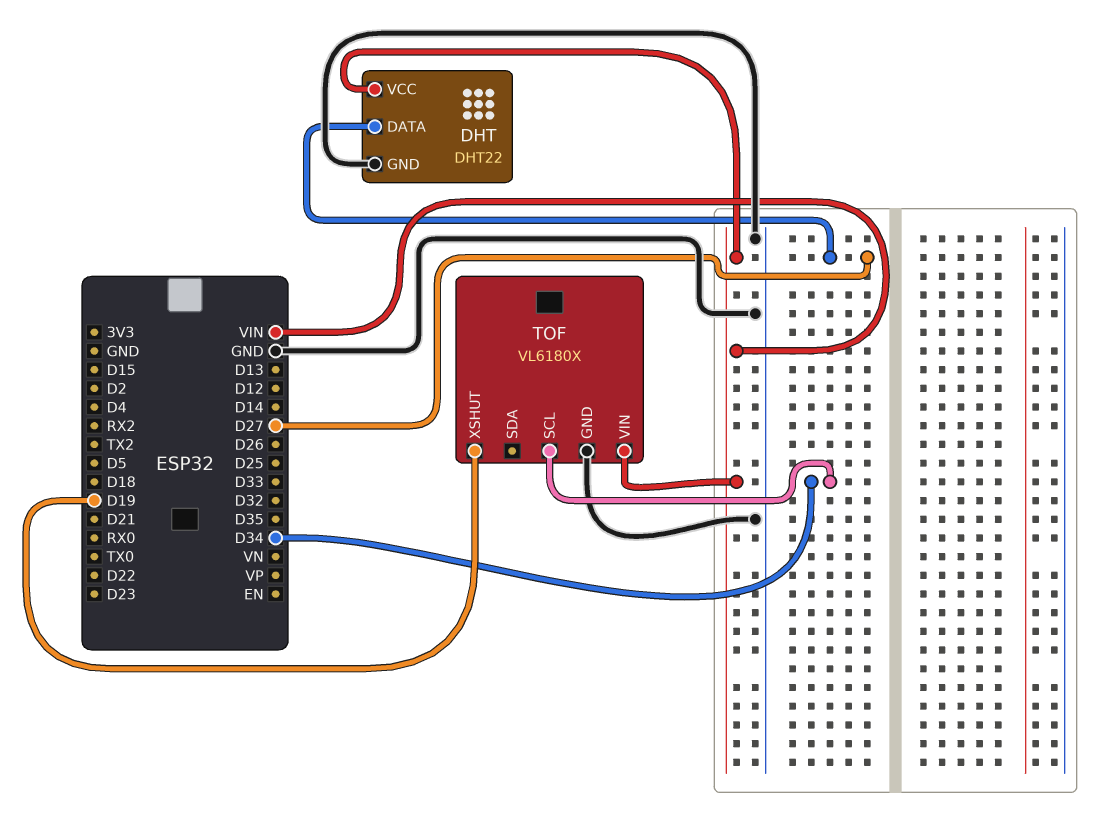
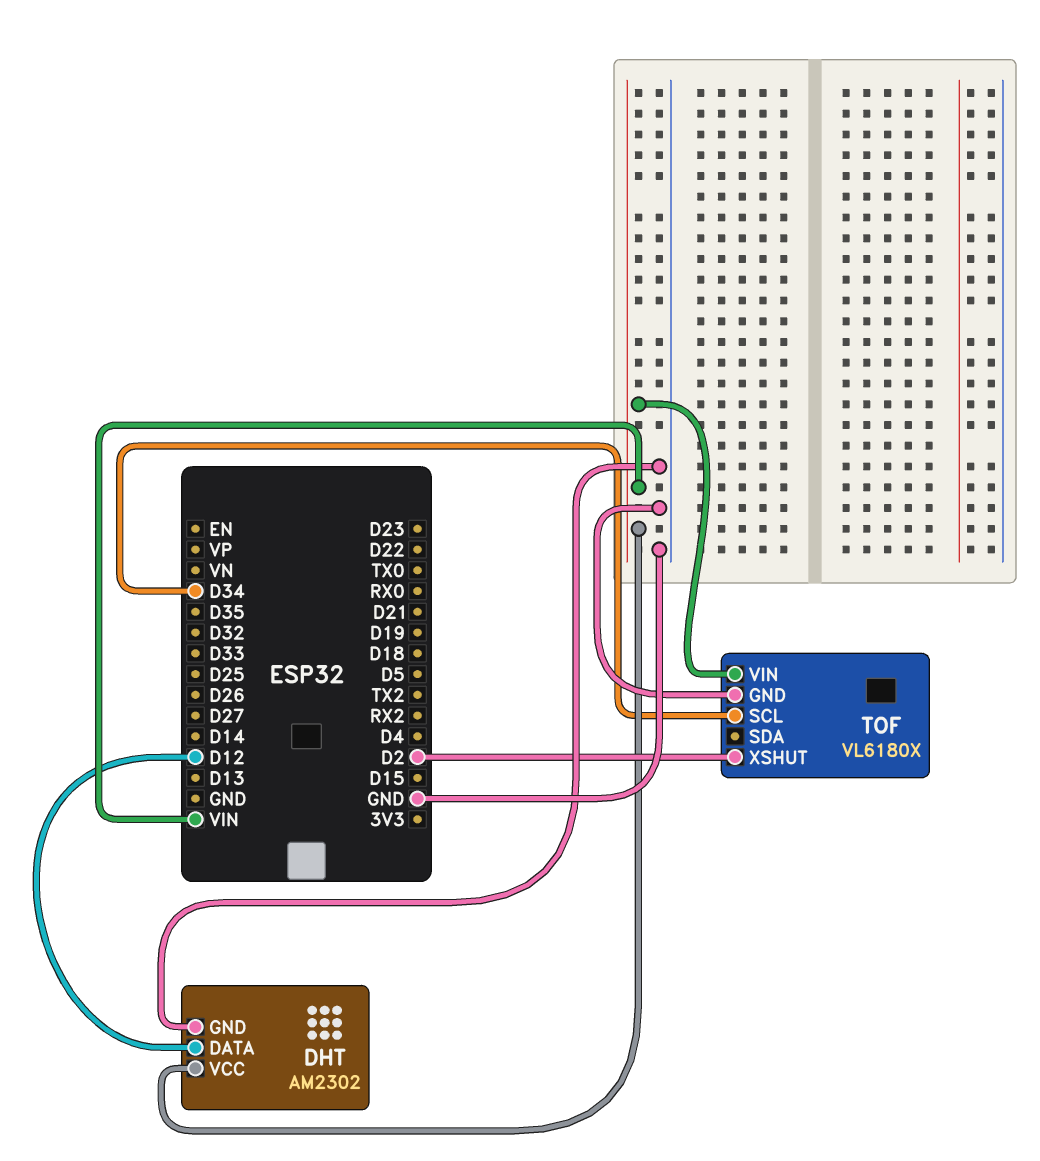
DHT: DHT22 -> AM2302
DHT pin DATA: D27 -> D12
TOF pin XSHUT: D19 -> D2

